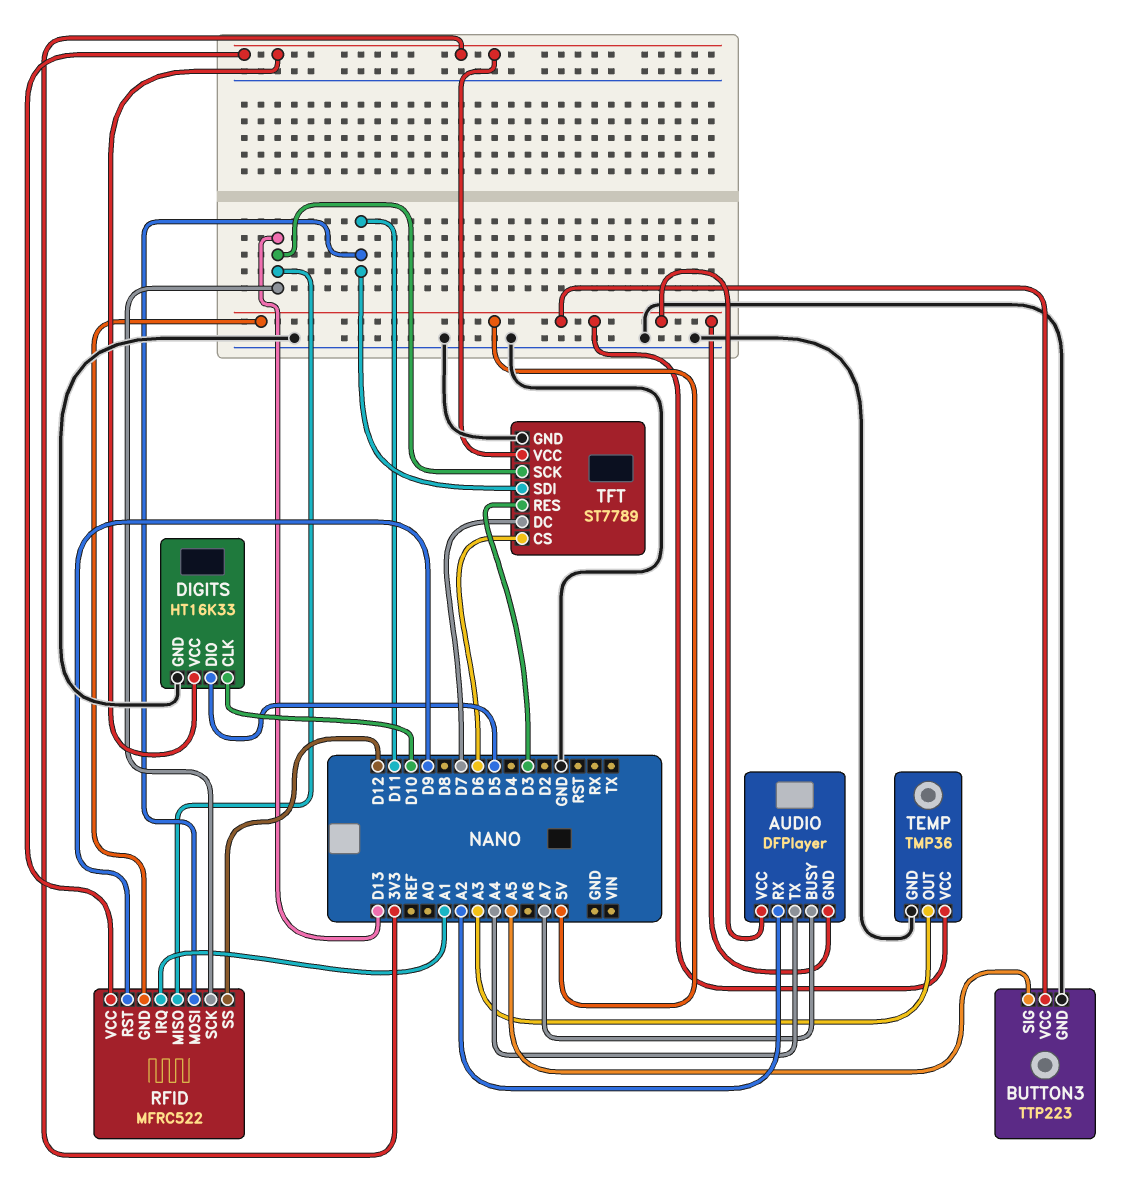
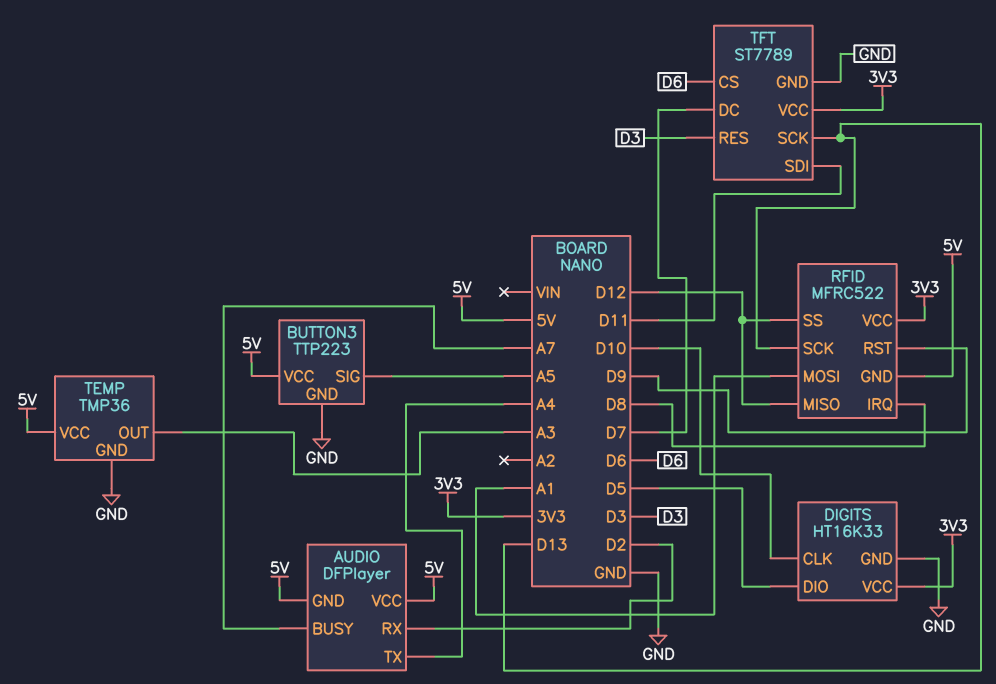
AUDIO pin RX: A2 -> D2
RFID pin IRQ: A1 -> D8
RFID pin MISO: D13 -> D12
RFID pin MOSI: D11 -> A1

